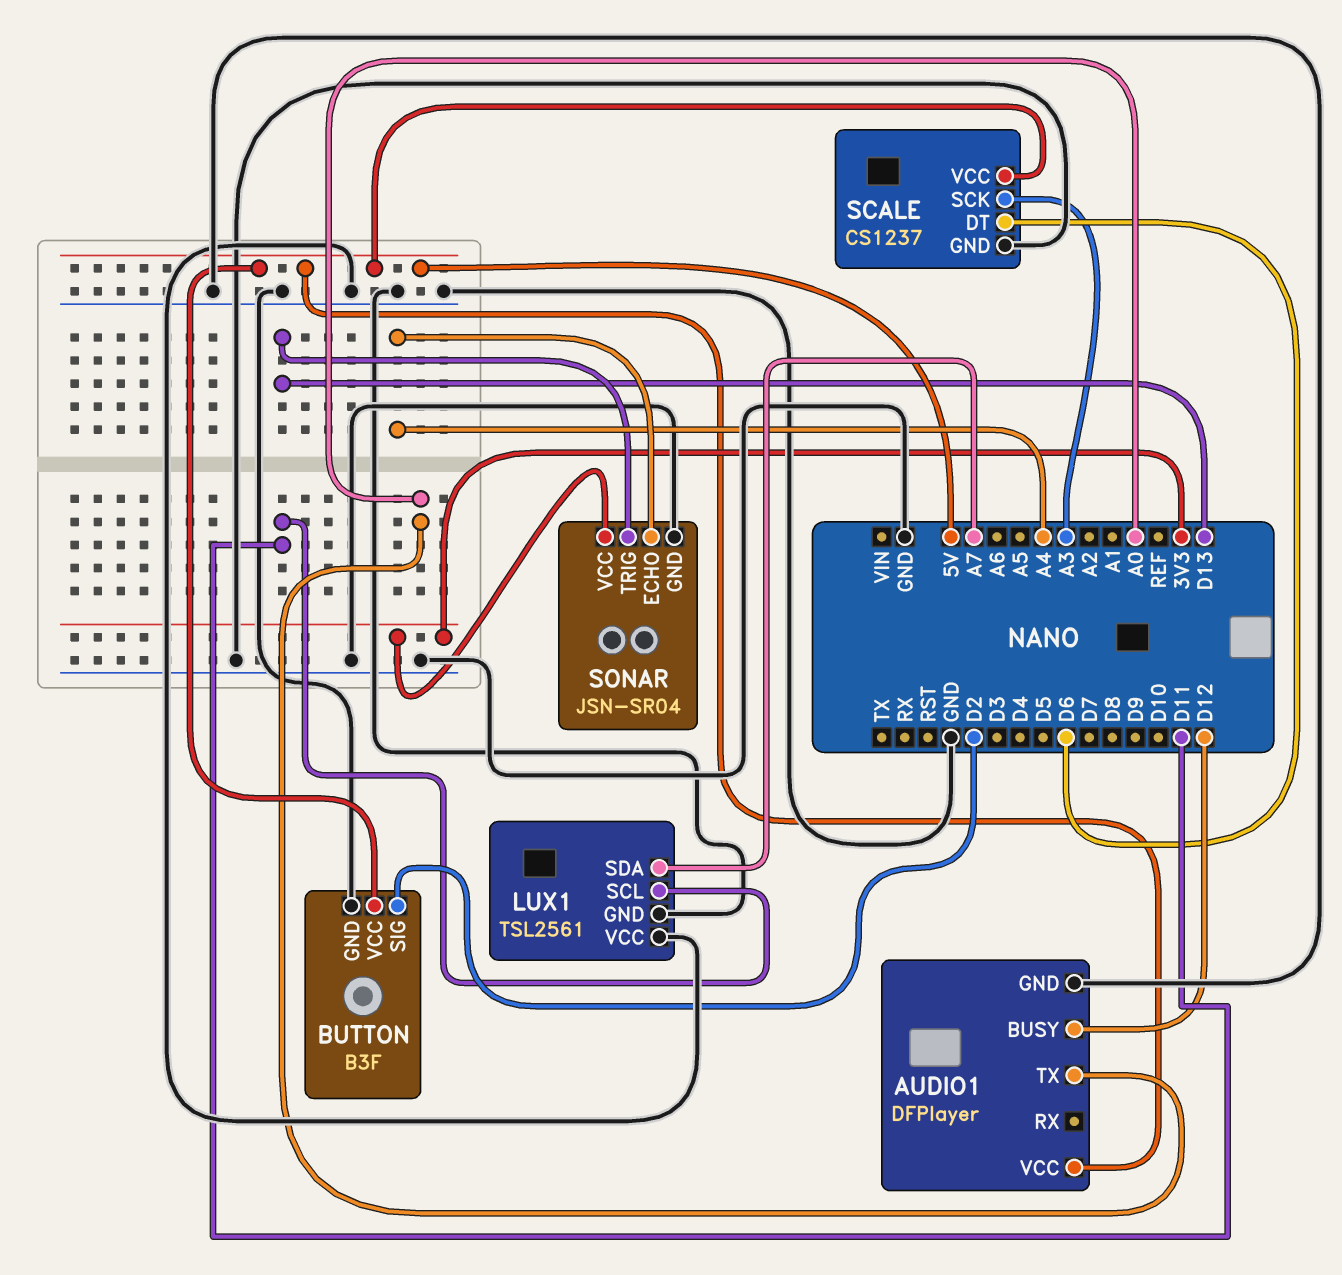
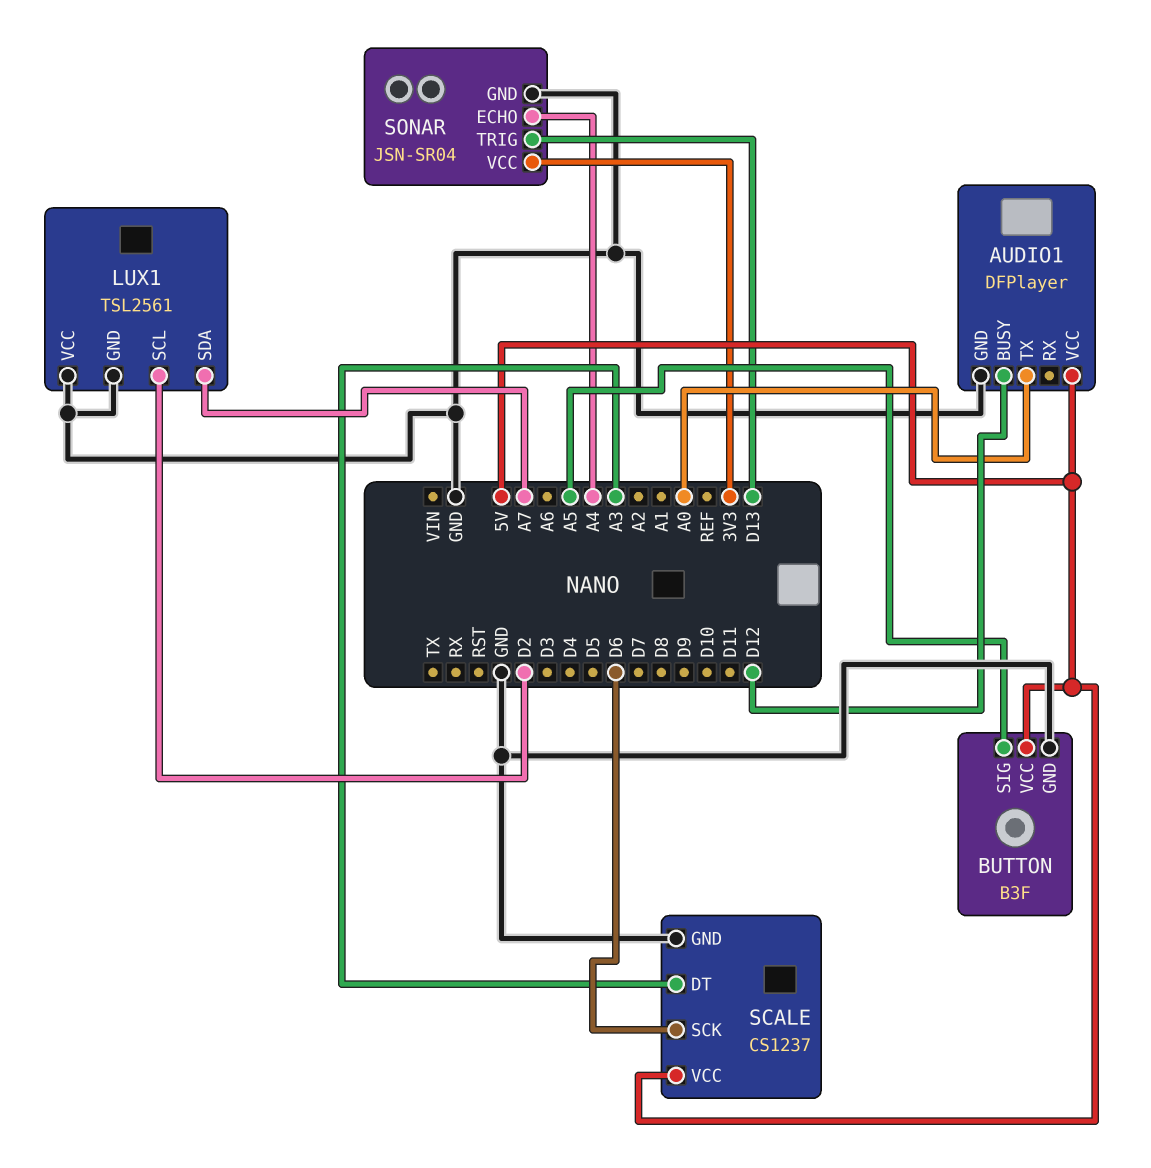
BUTTON pin SIG: D2 -> A5
LUX1 pin SCL: D11 -> D2
SCALE pin DT: D6 -> A3
SCALE pin SCK: A3 -> D6

